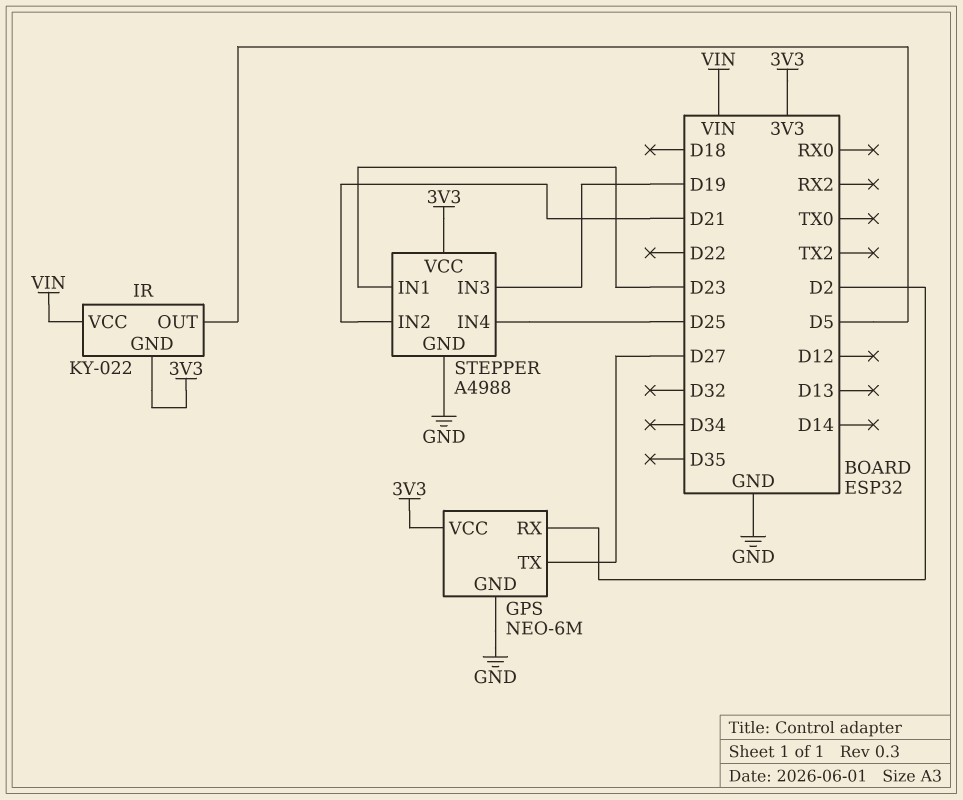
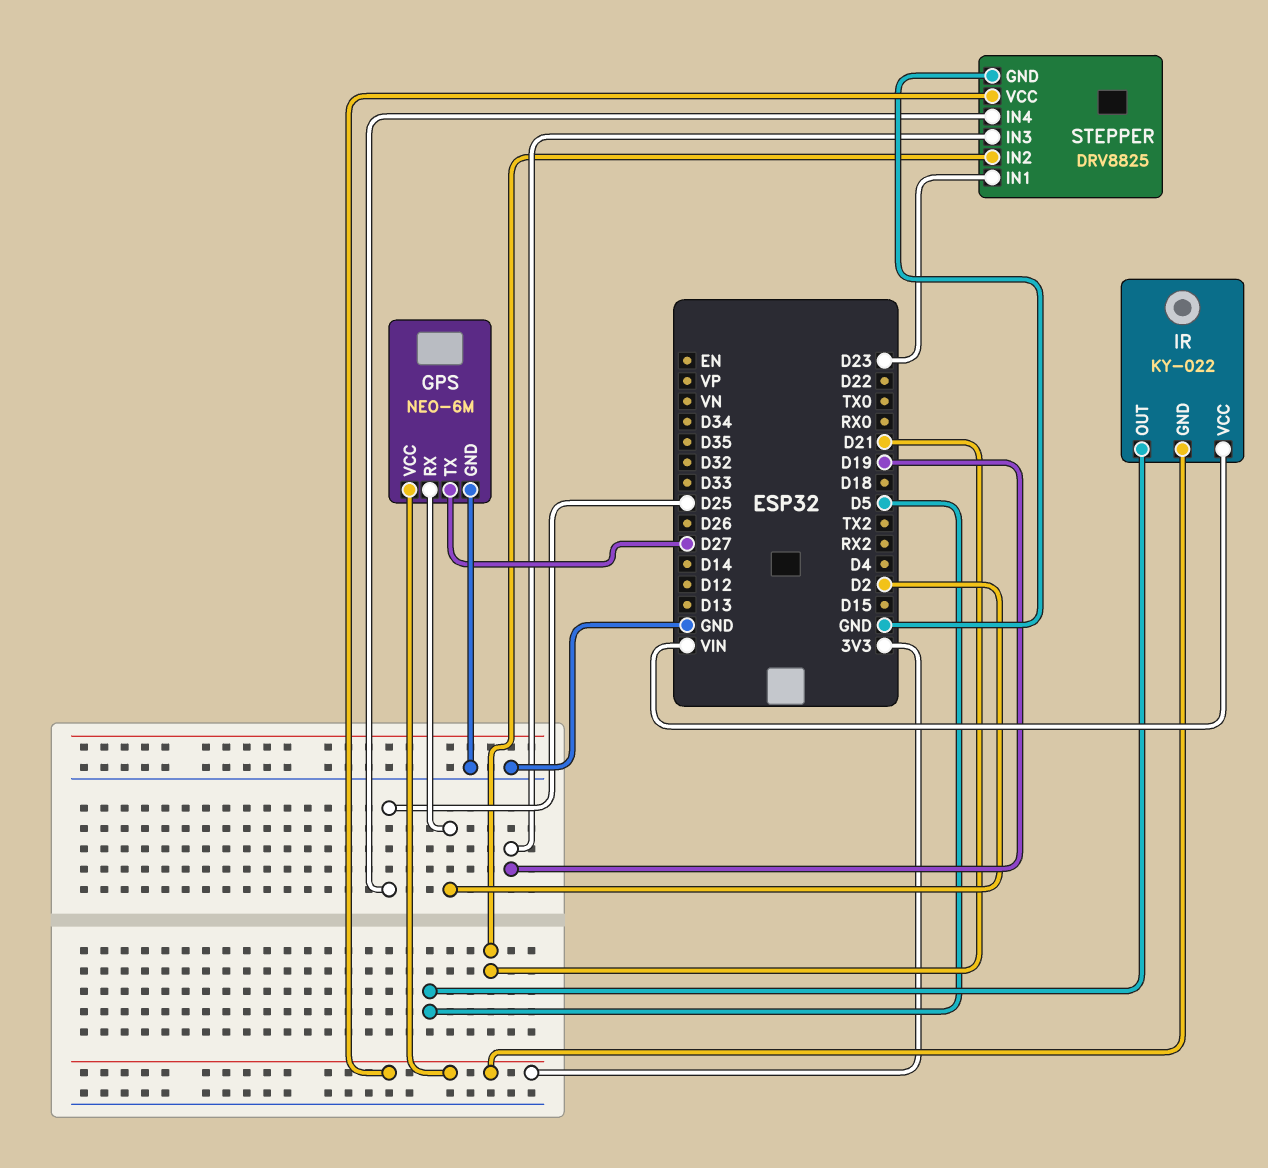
STEPPER: A4988 -> DRV8825

